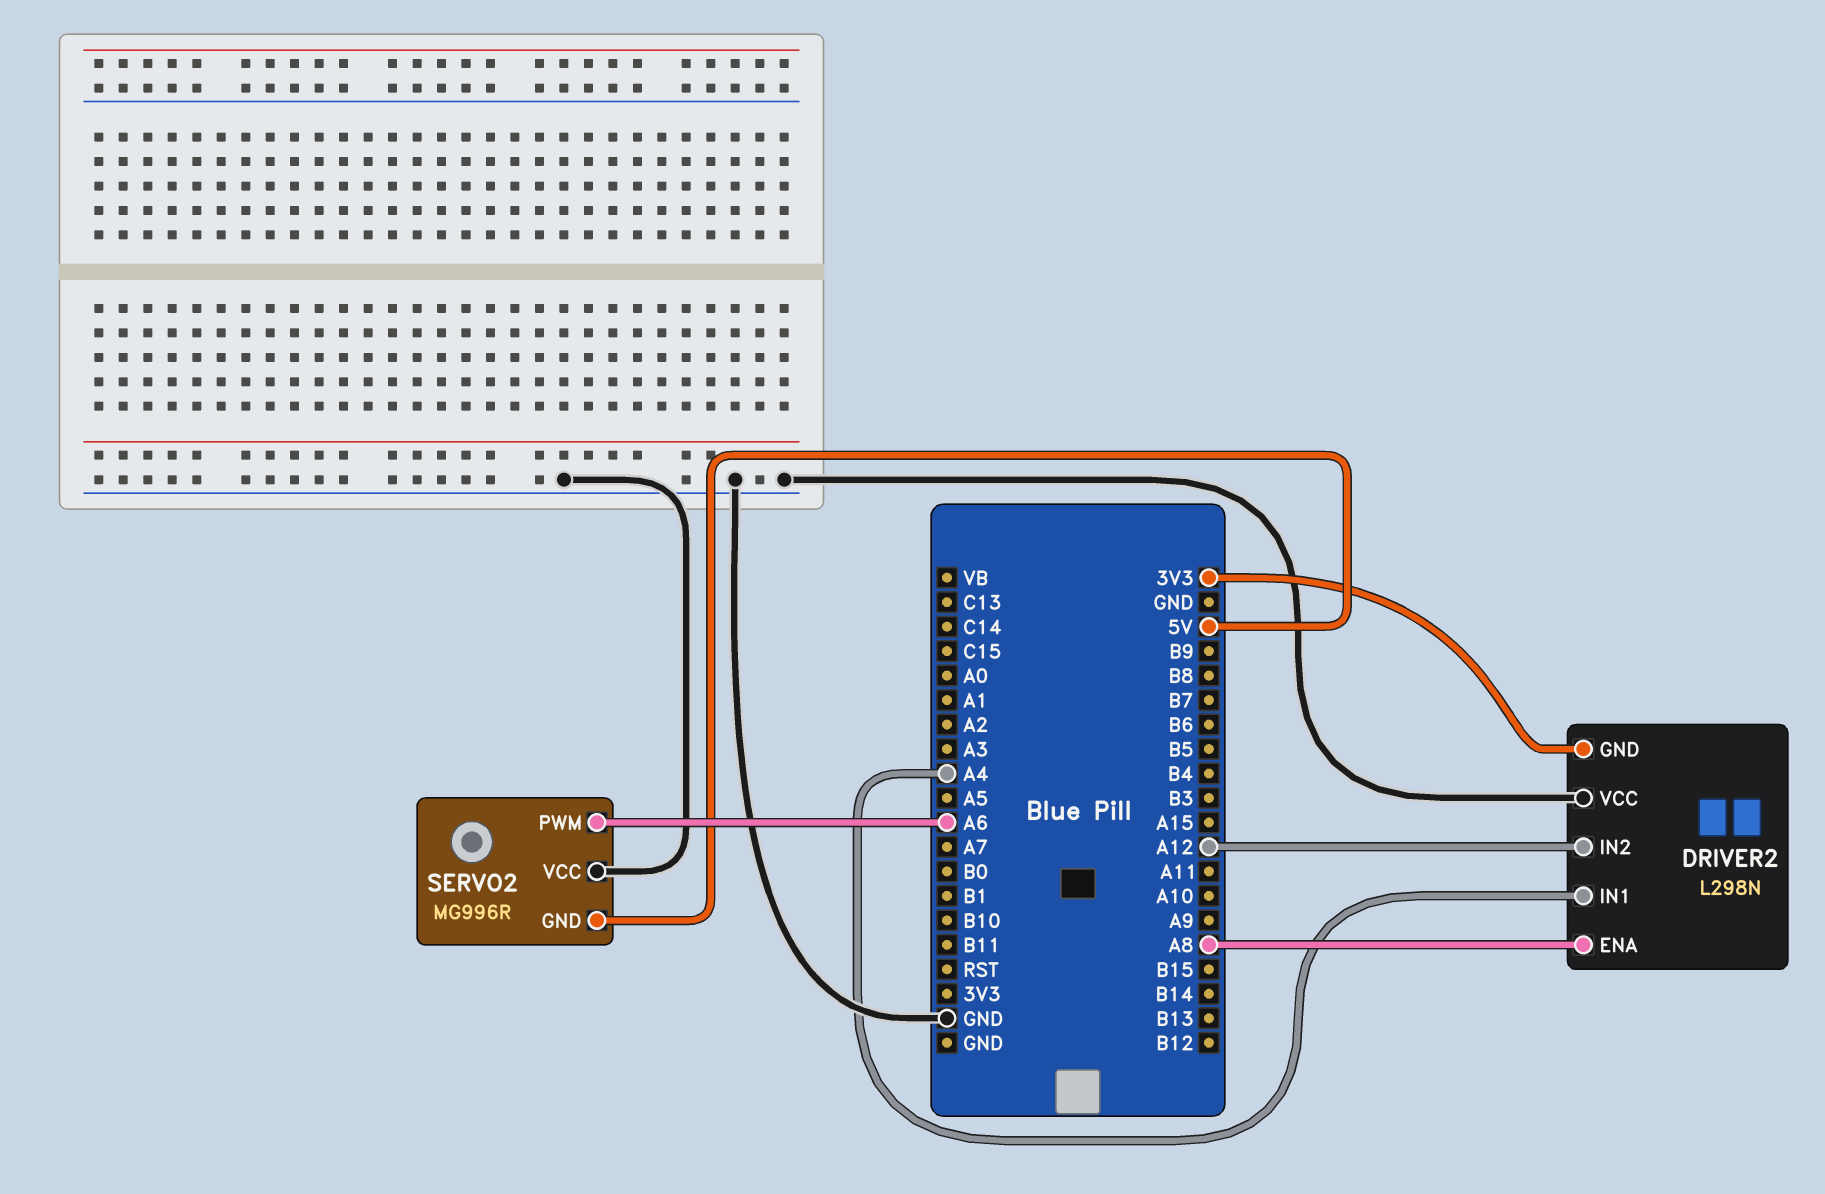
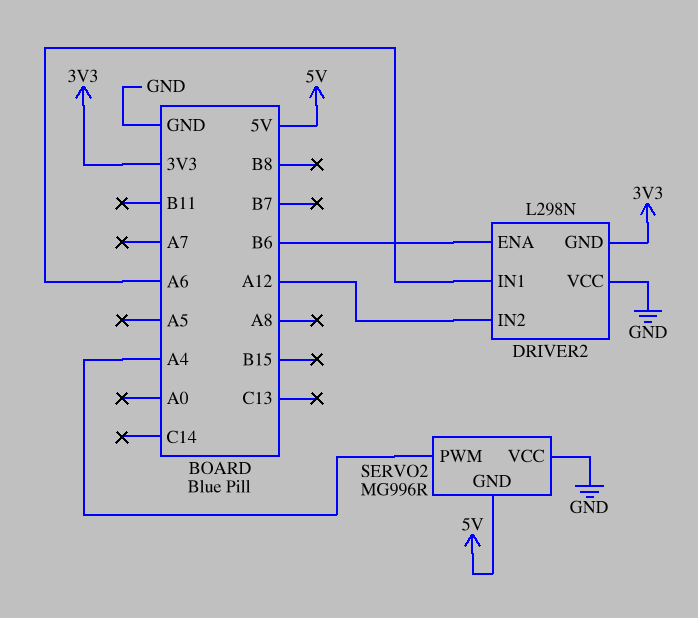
DRIVER2 pin ENA: A8 -> B6
DRIVER2 pin IN1: A4 -> A6
SERVO2 pin PWM: A6 -> A4

